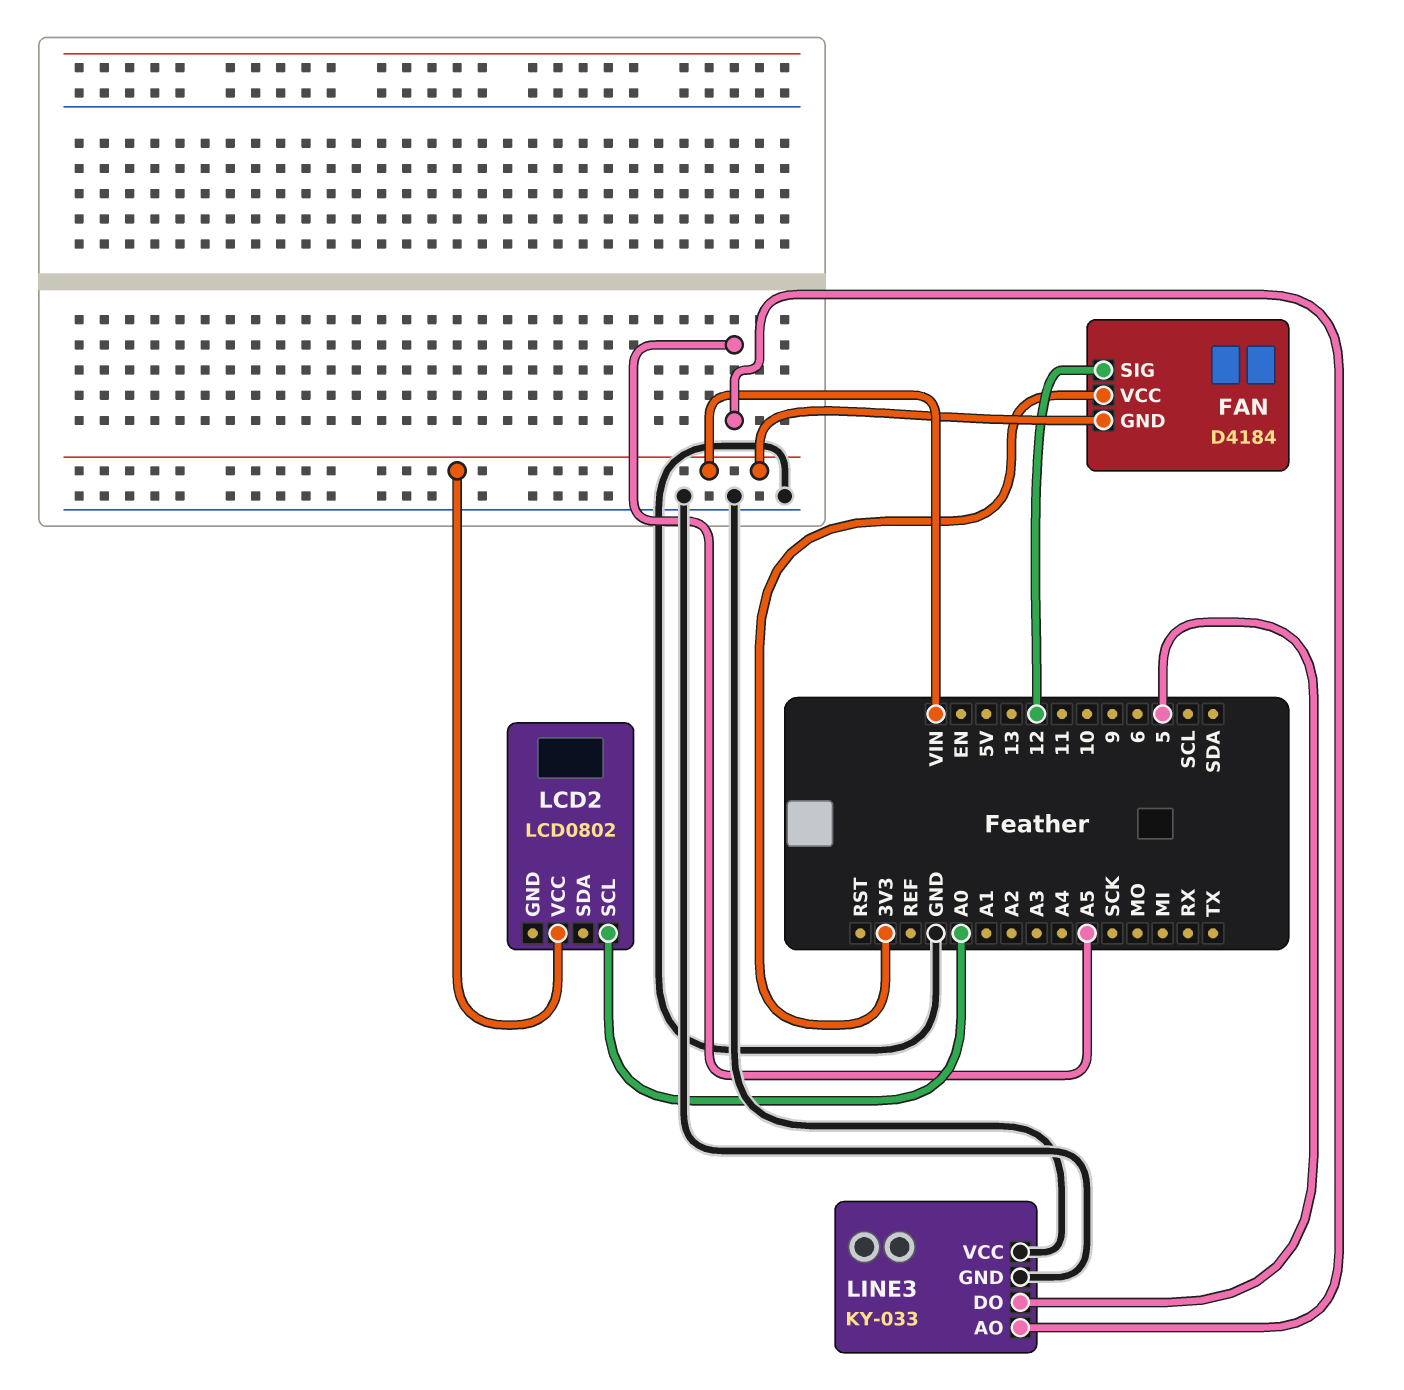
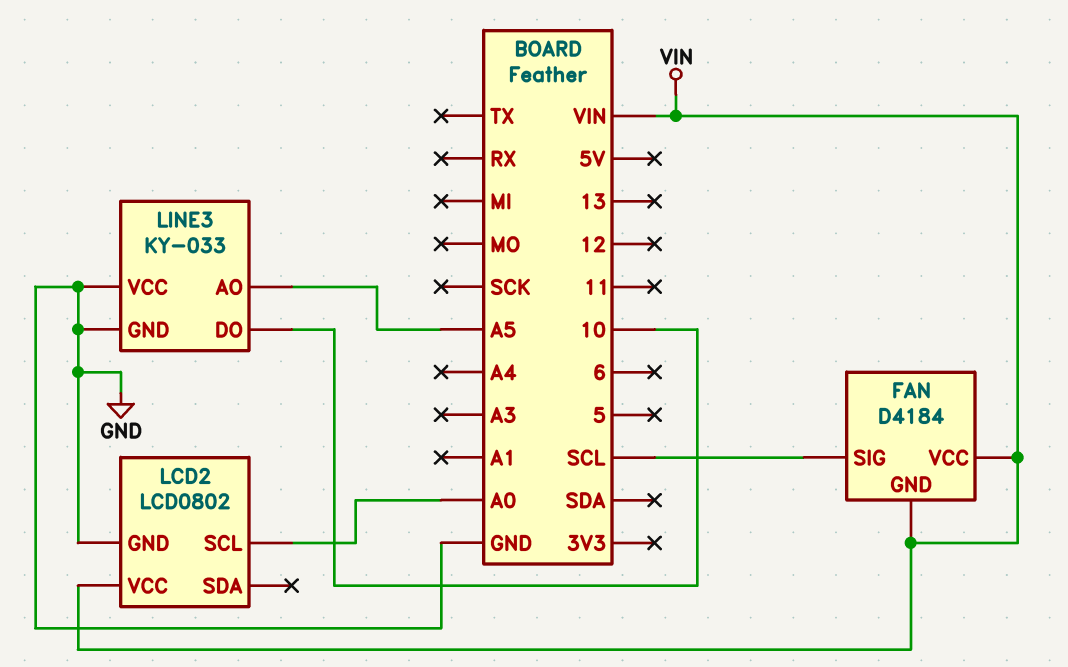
FAN pin SIG: 12 -> SCL
FAN pin VCC: 3V3 -> VIN
LCD2 pin GND: none -> GND
LINE3 pin DO: 5 -> 10

